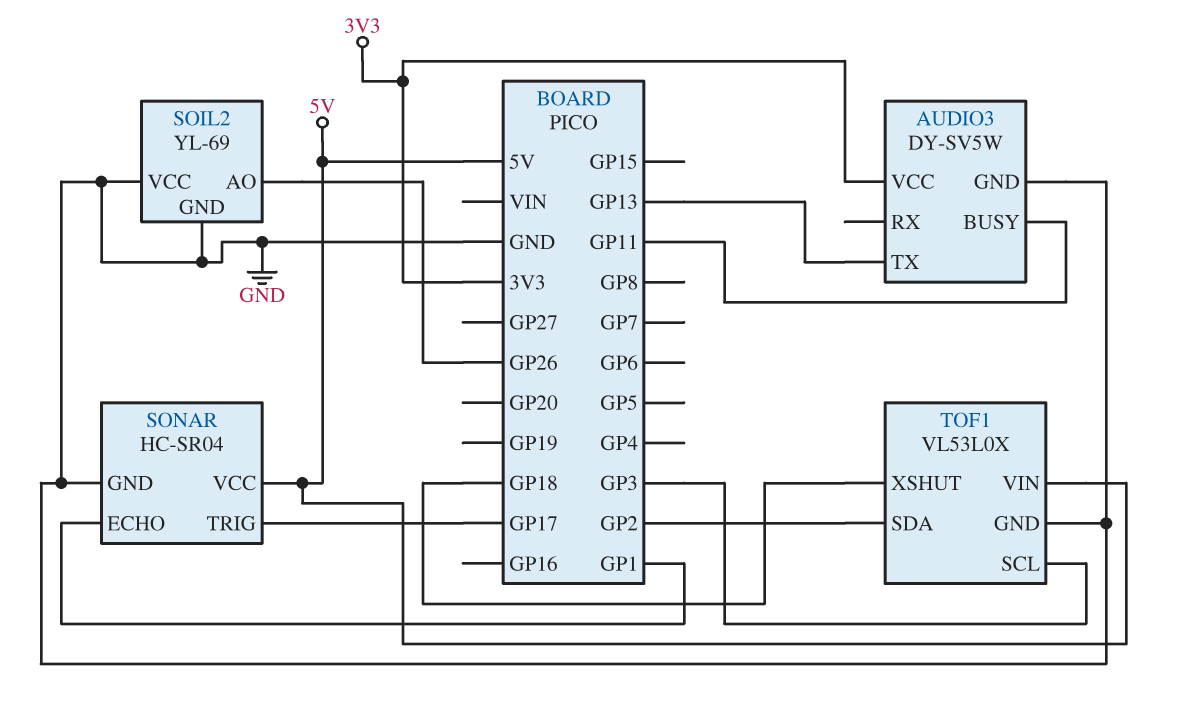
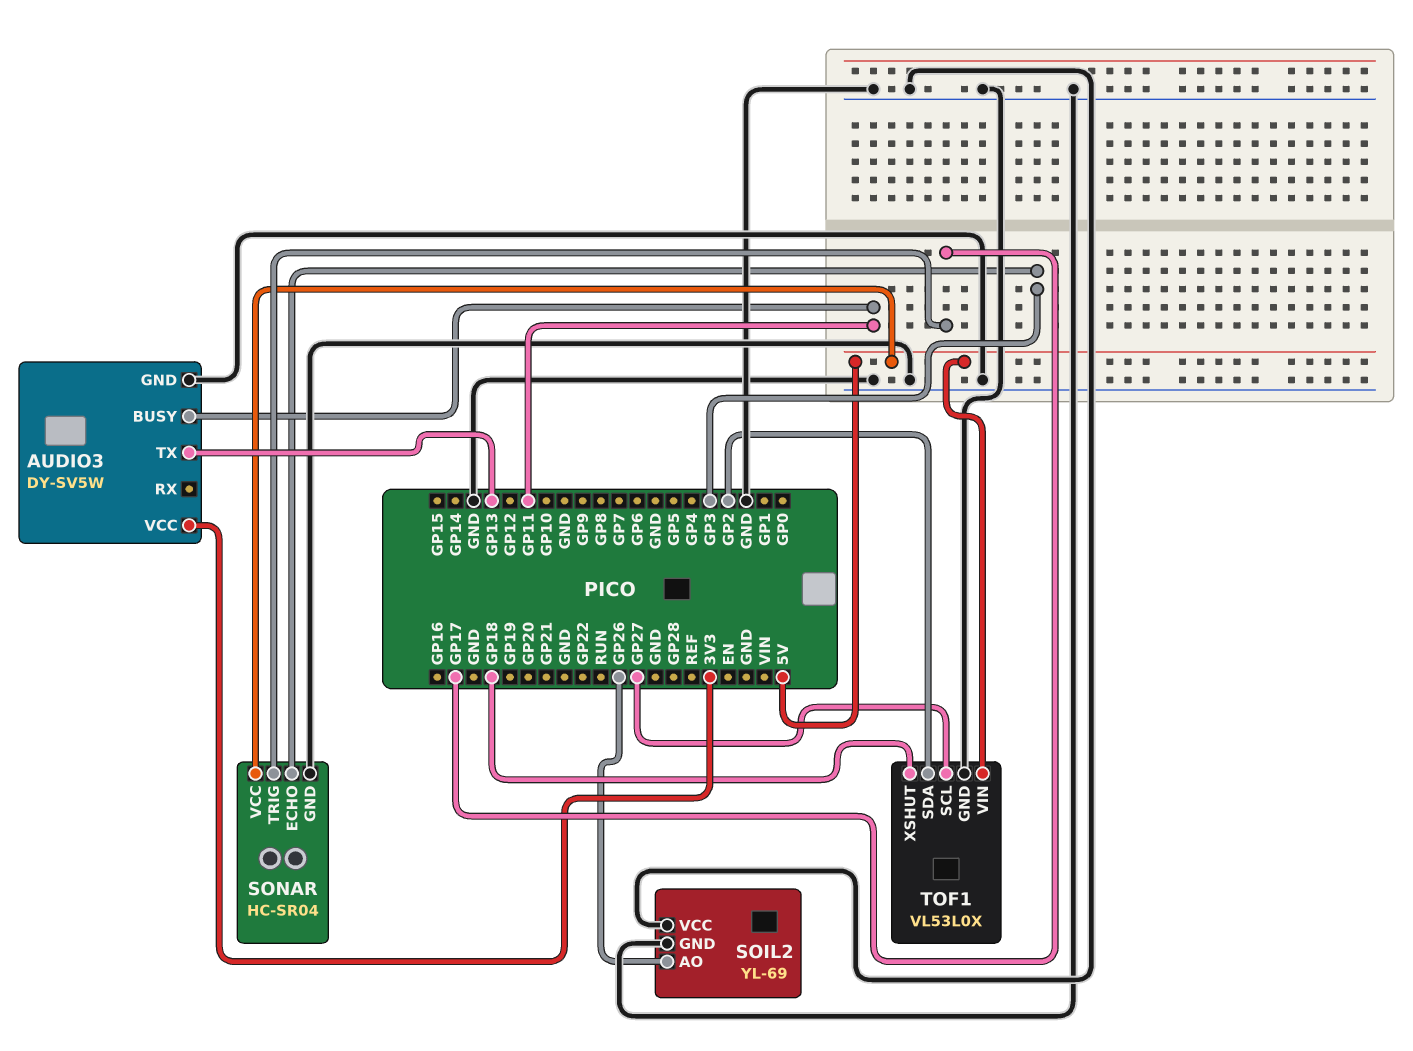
SONAR pin ECHO: GP1 -> GP3
TOF1 pin SCL: GP3 -> GP27

